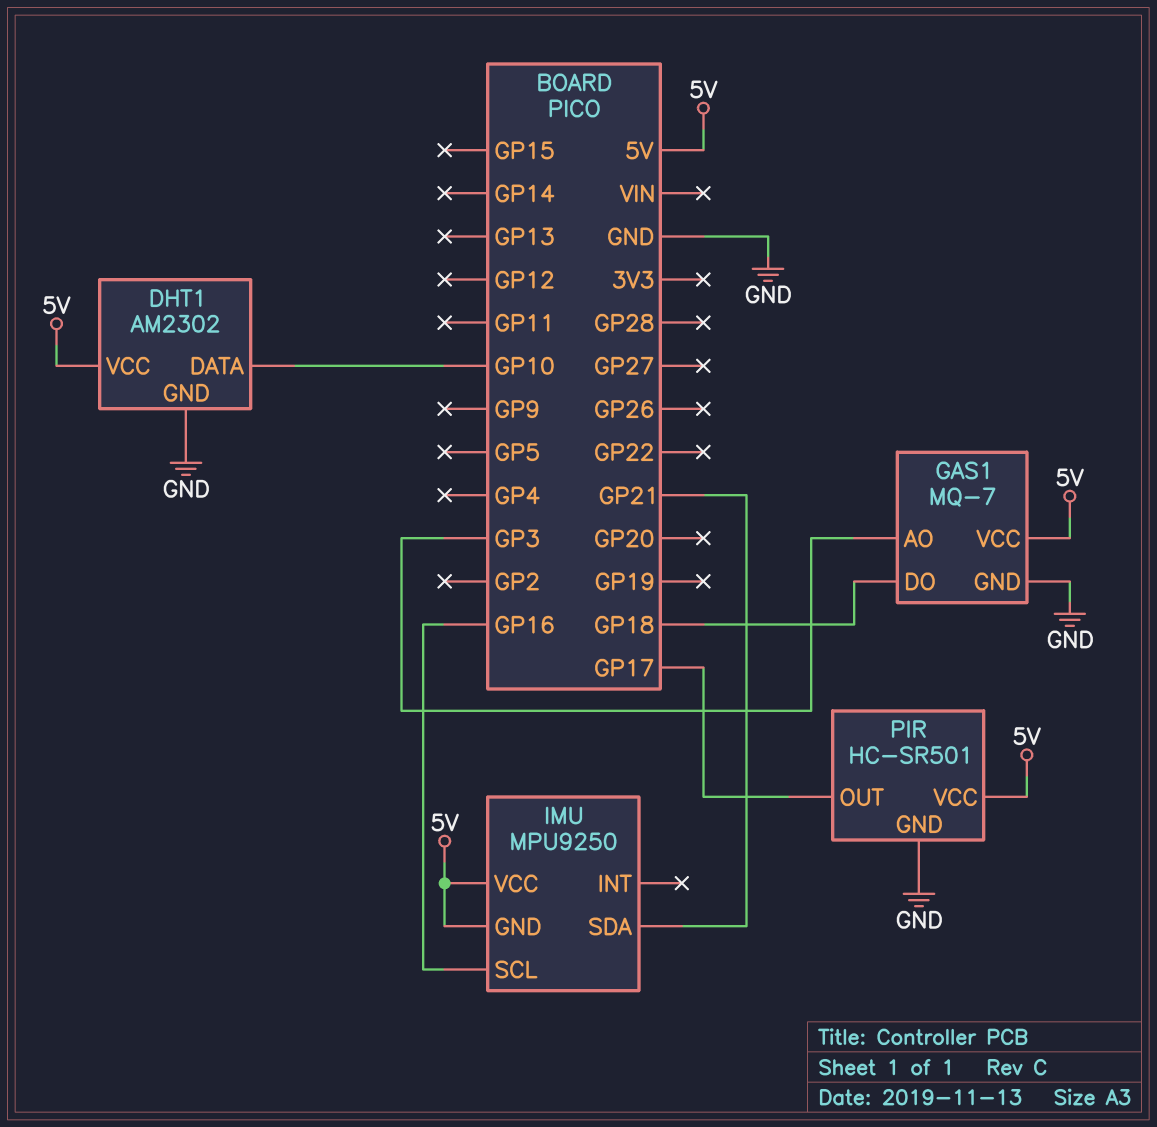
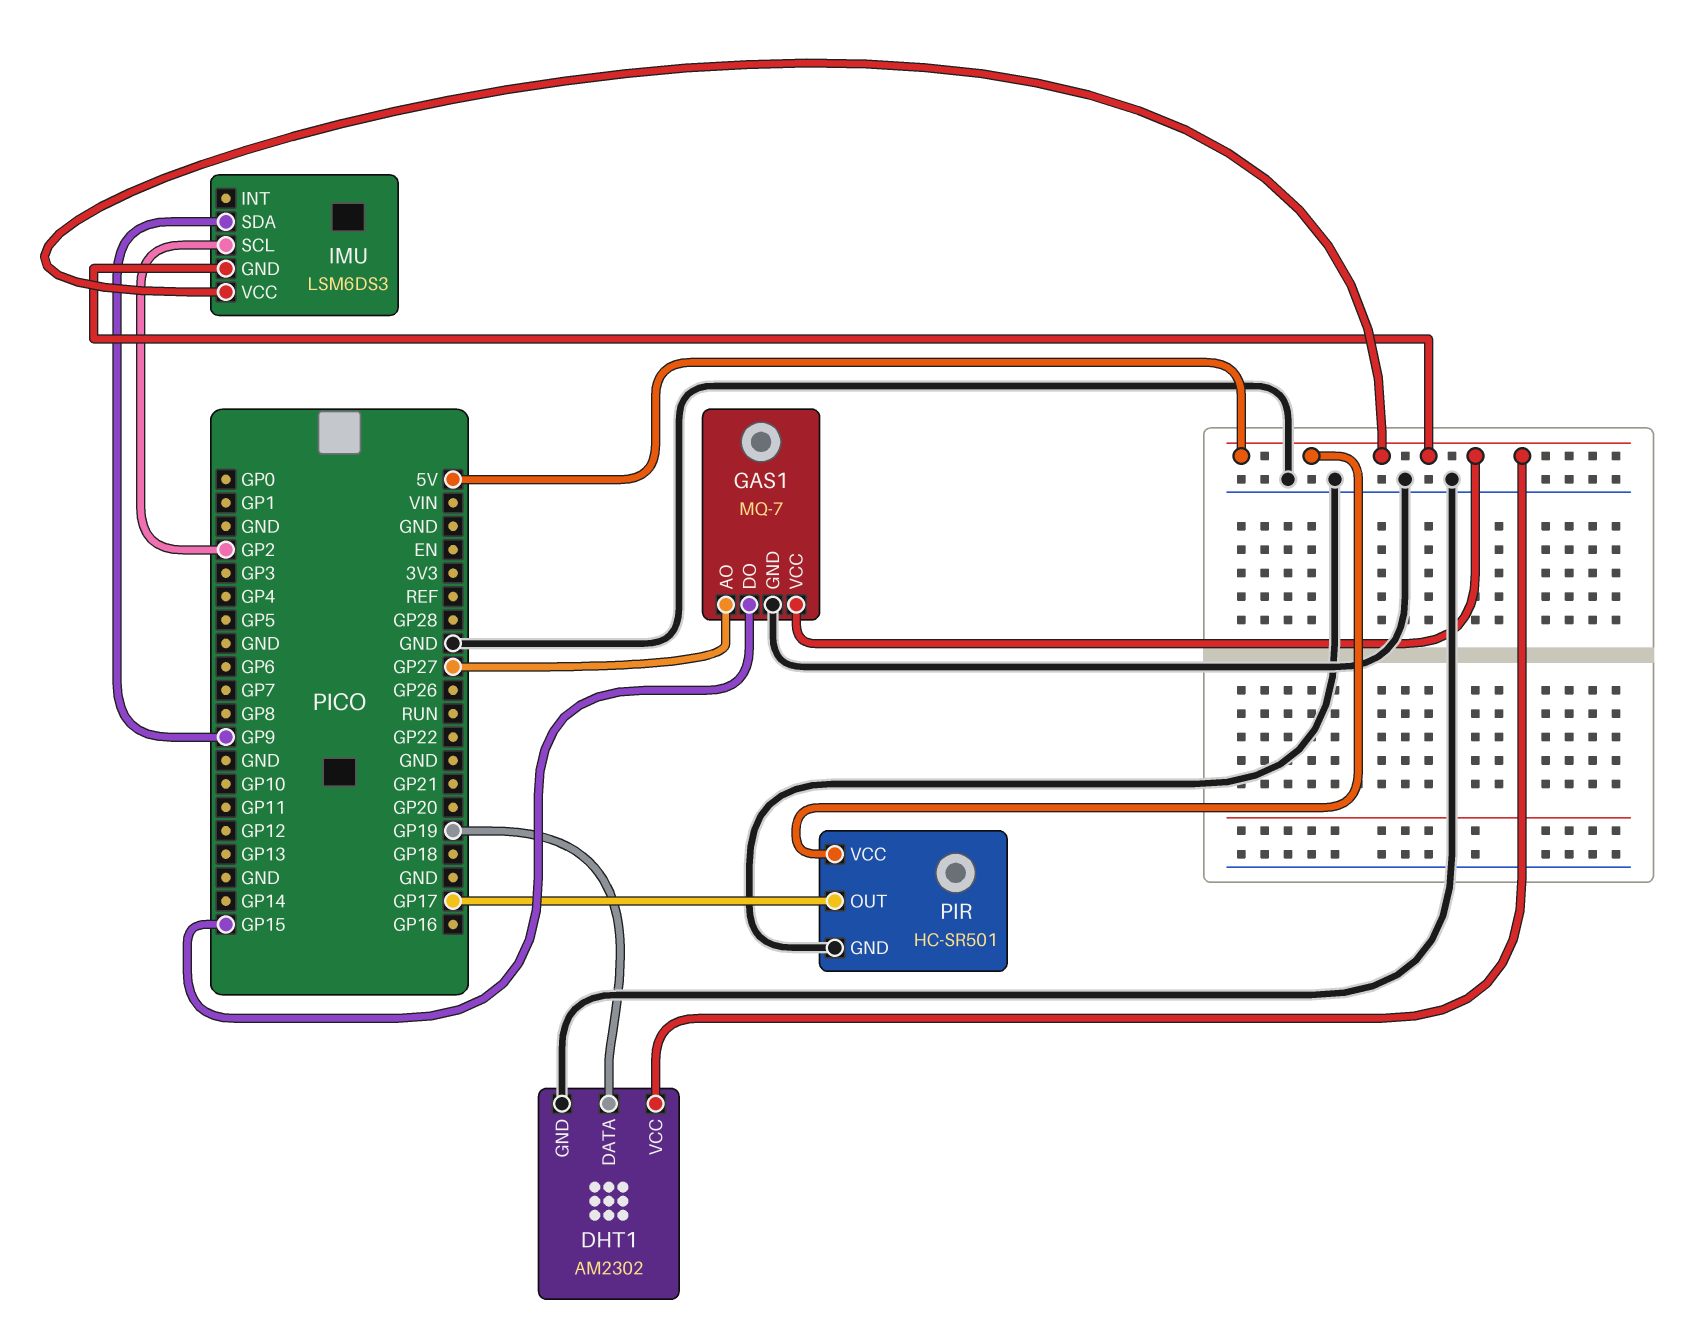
DHT1 pin DATA: GP10 -> GP19
GAS1 pin AO: GP3 -> GP27
GAS1 pin DO: GP18 -> GP15
IMU: MPU9250 -> LSM6DS3
IMU pin SCL: GP16 -> GP2
IMU pin SDA: GP21 -> GP9

